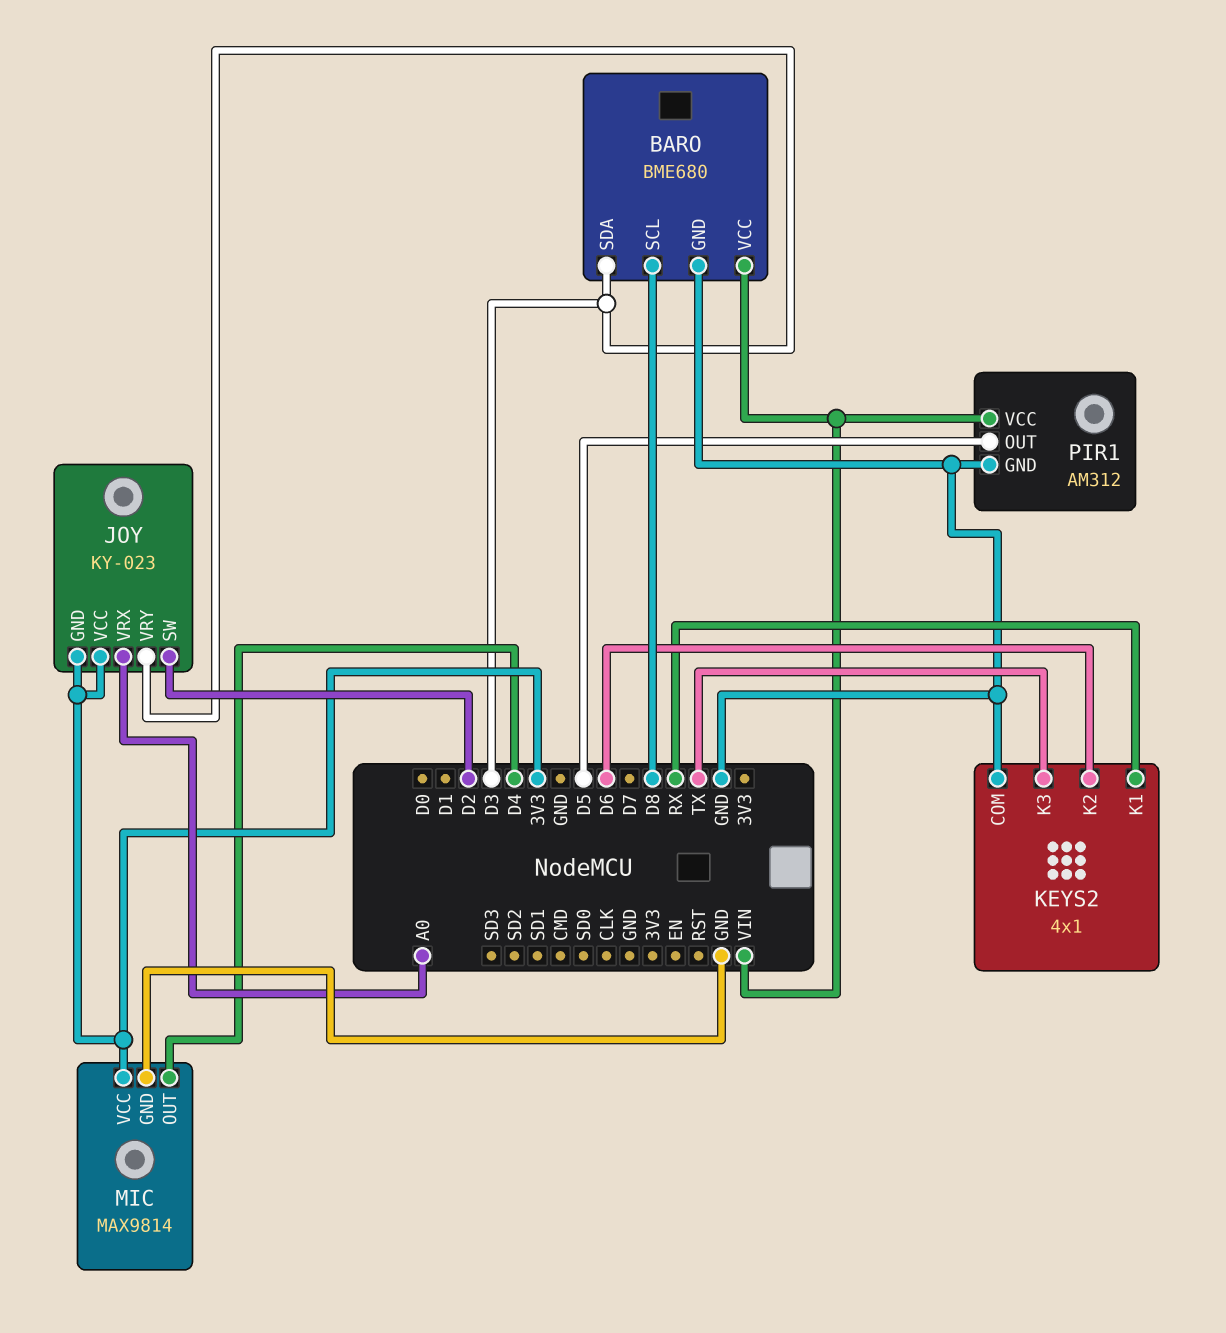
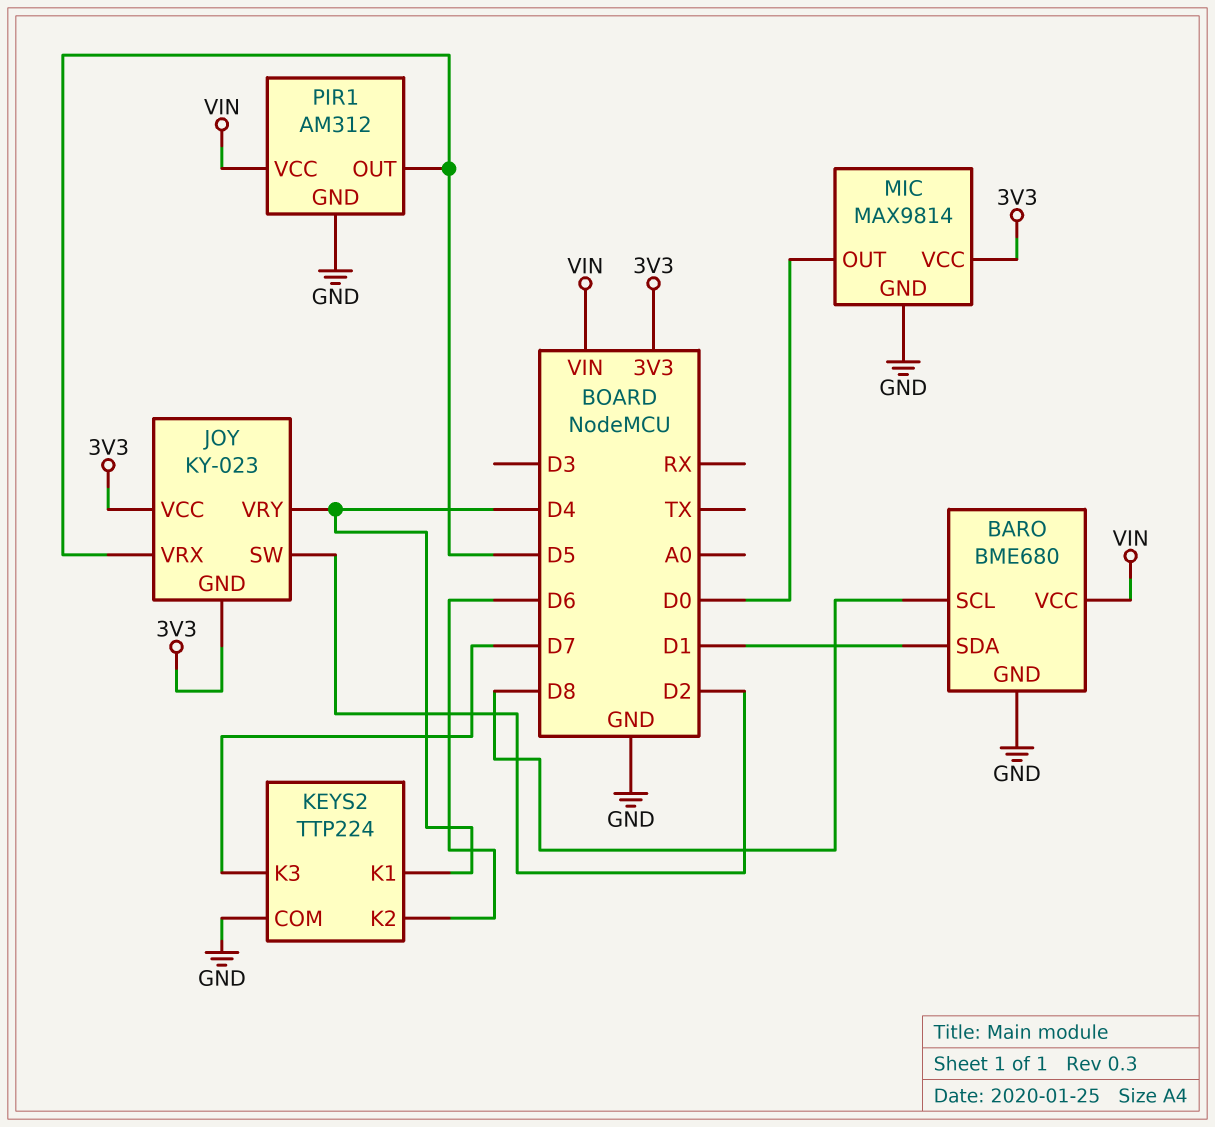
BARO pin SDA: D3 -> D1
JOY pin VRX: A0 -> D5
JOY pin VRY: D3 -> D4
KEYS2: 4x1 -> TTP224
KEYS2 pin K1: RX -> D4
KEYS2 pin K3: TX -> D7
MIC pin OUT: D4 -> D0

